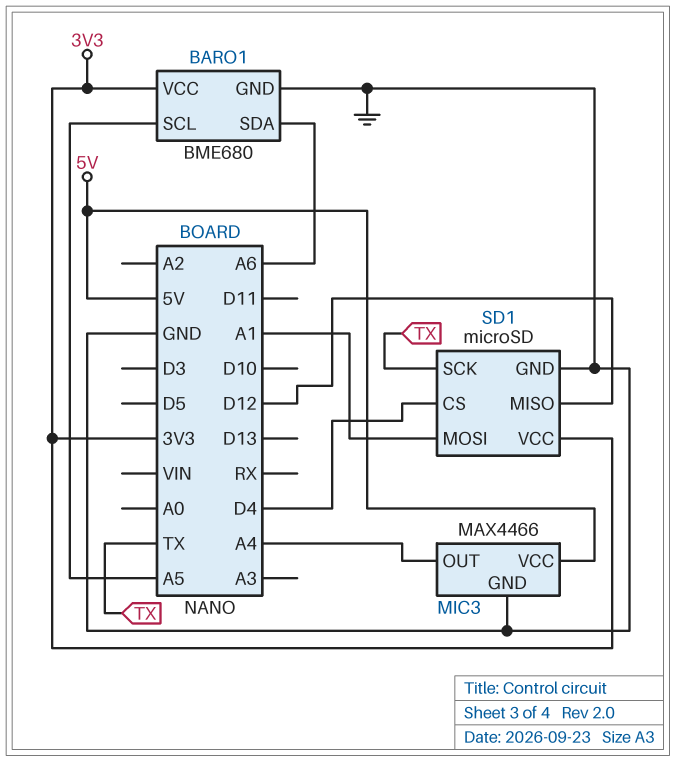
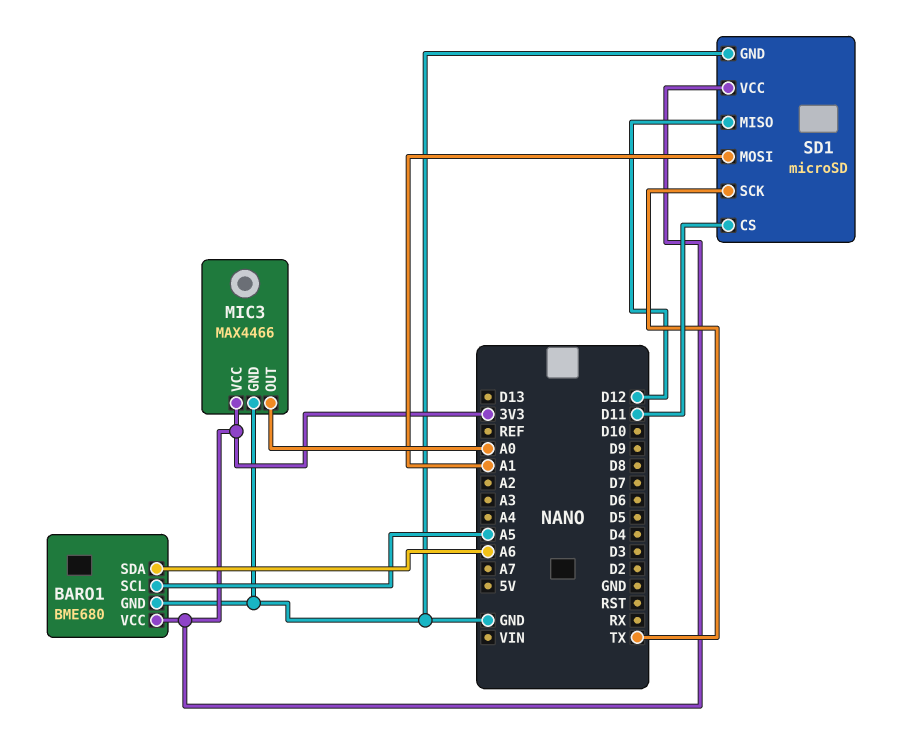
MIC3 pin OUT: A4 -> A0
MIC3 pin VCC: 5V -> 3V3
SD1 pin CS: D4 -> D11

